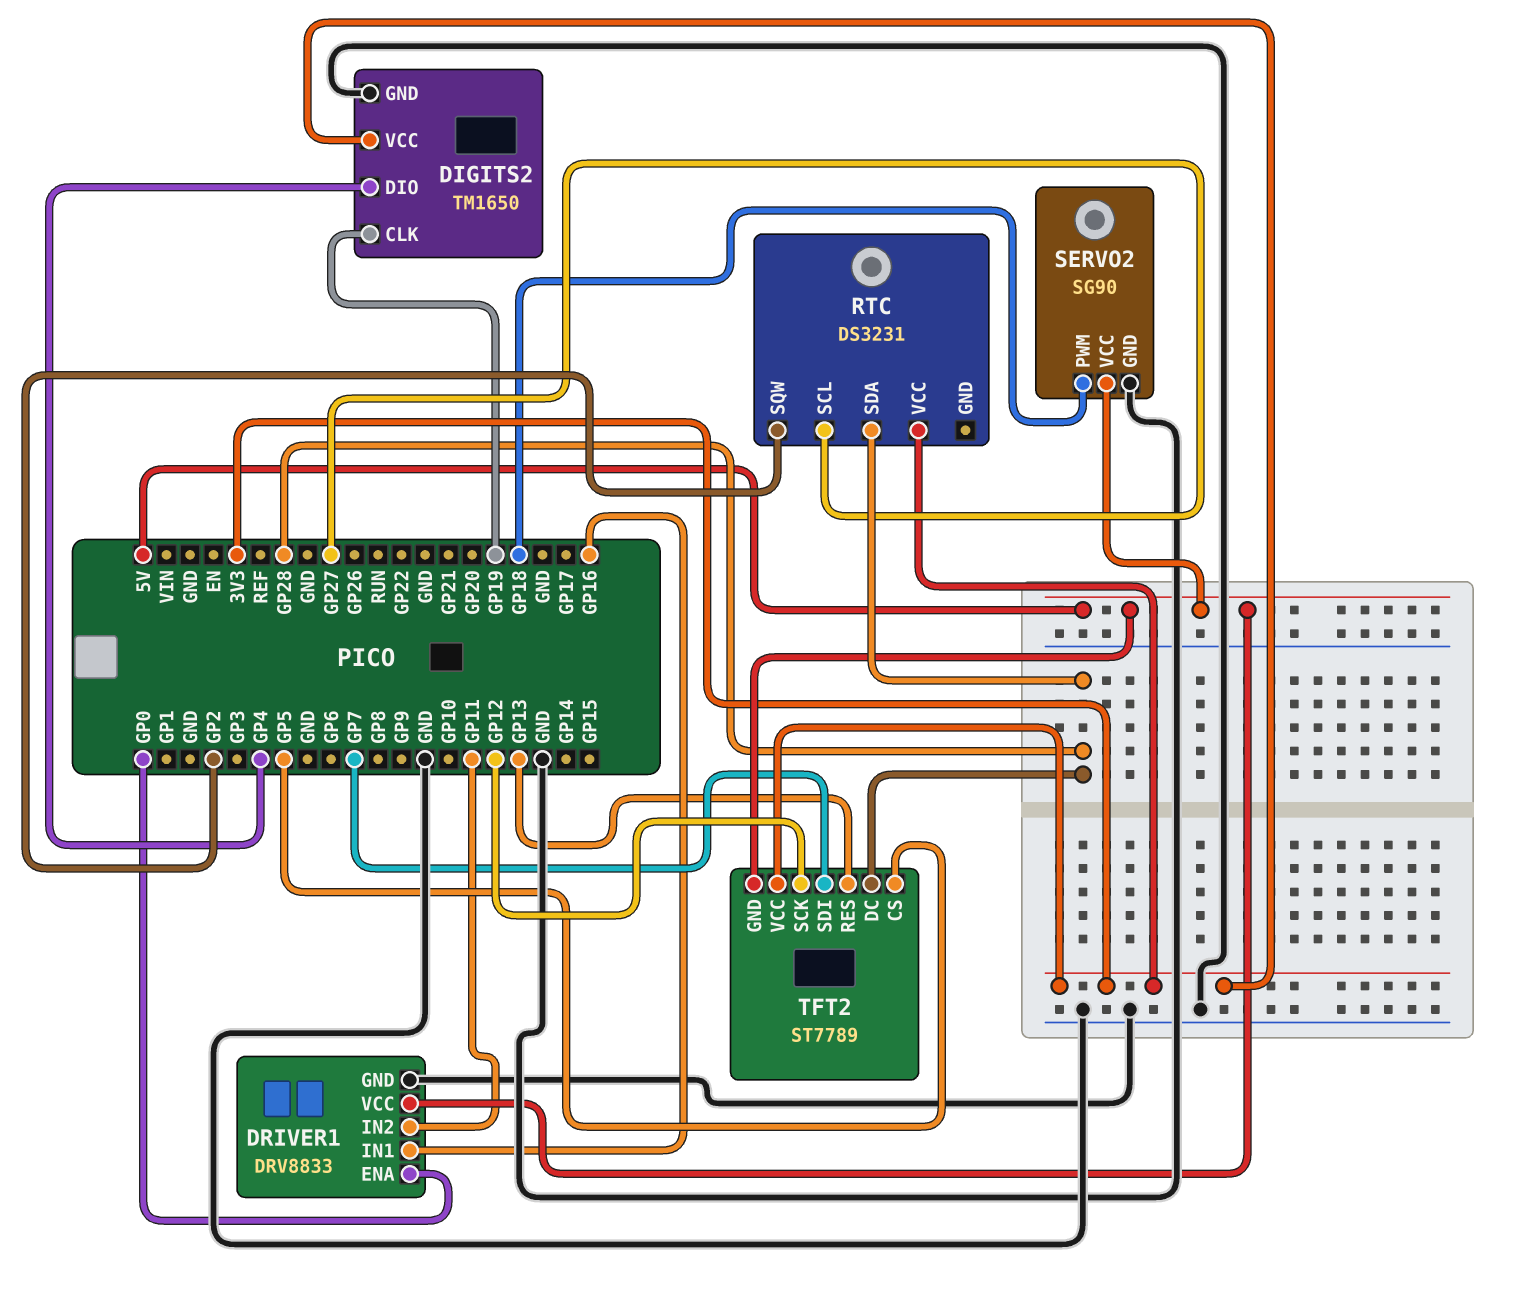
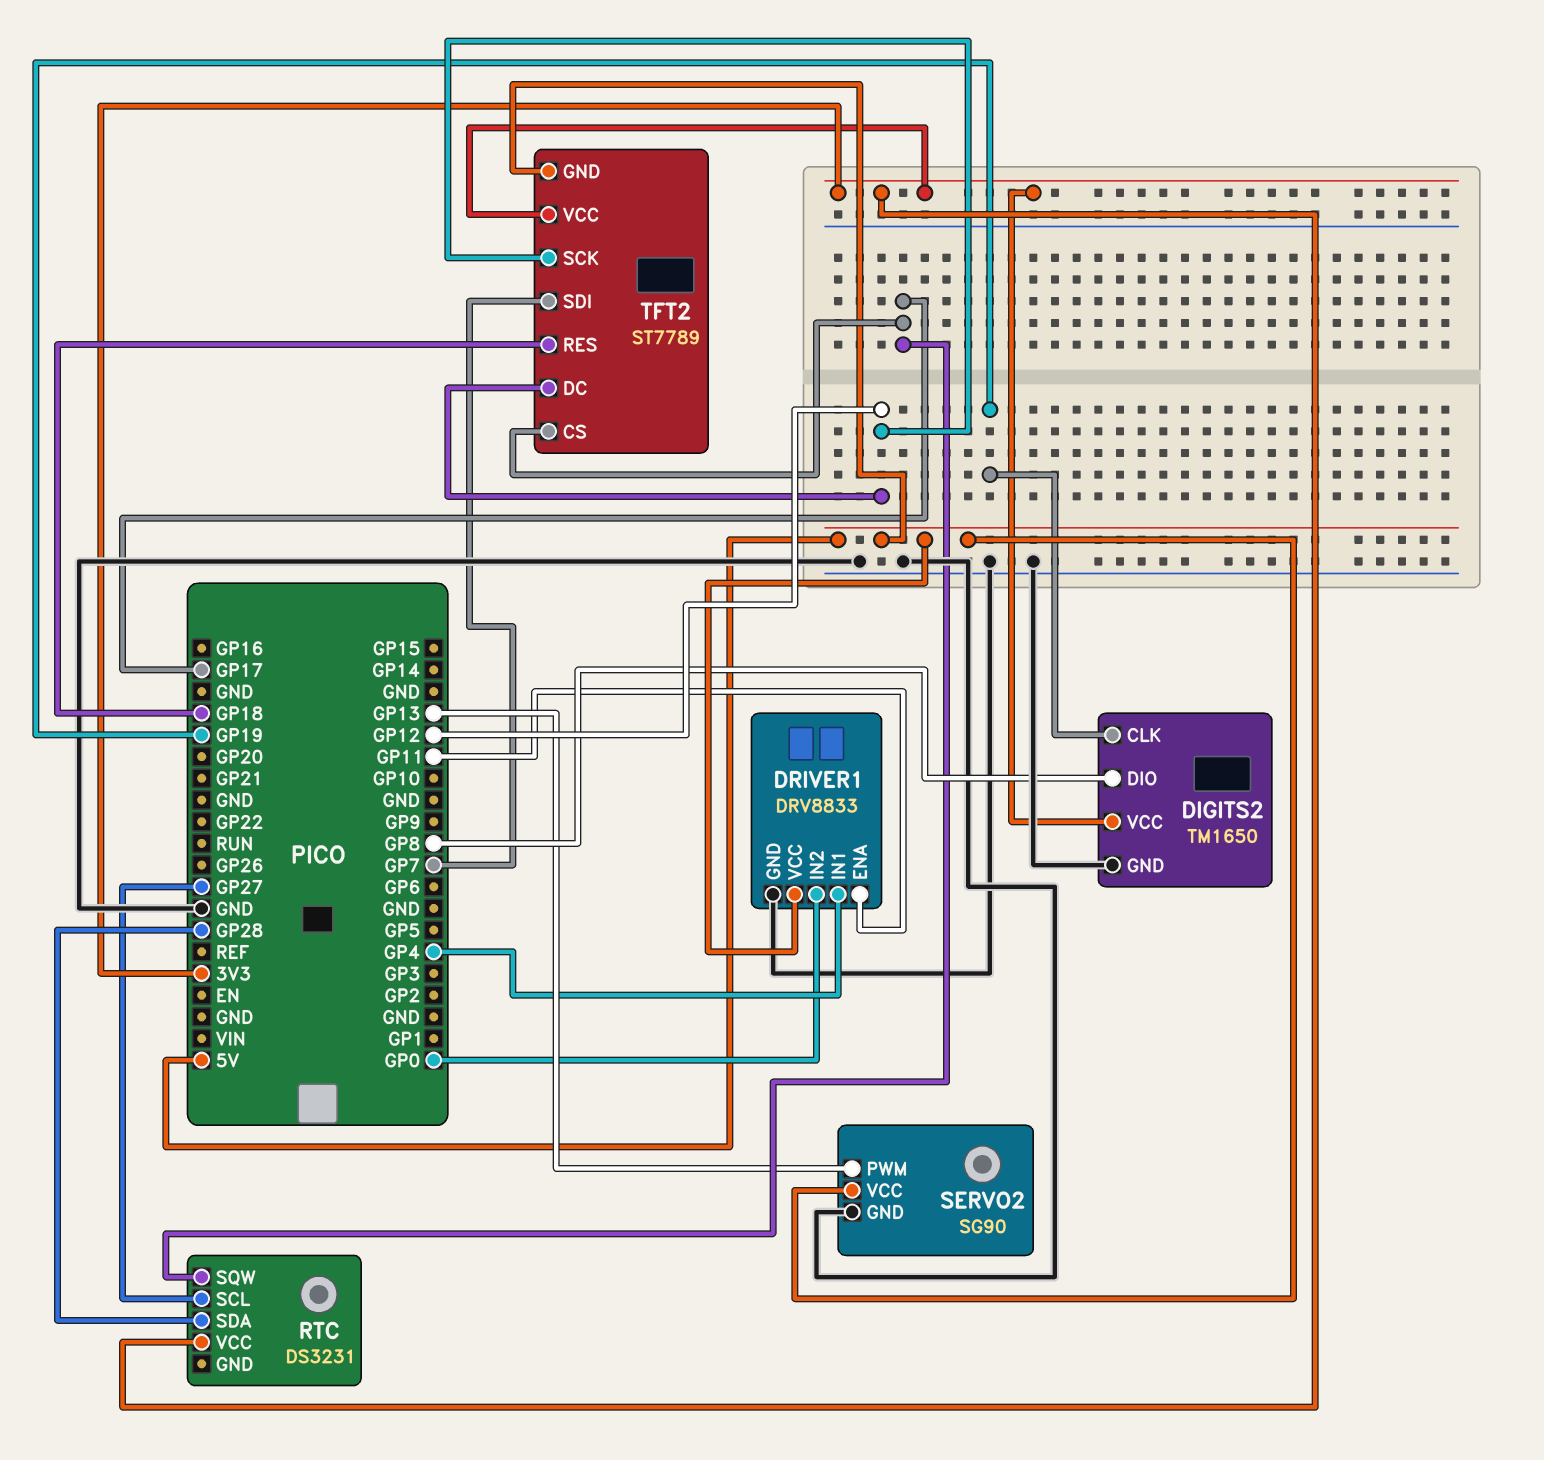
DIGITS2 pin DIO: GP4 -> GP8
DRIVER1 pin ENA: GP0 -> GP11
DRIVER1 pin IN1: GP16 -> GP4
DRIVER1 pin IN2: GP11 -> GP0
RTC pin SQW: GP2 -> GP17
SERVO2 pin PWM: GP18 -> GP13
TFT2 pin CS: GP5 -> GP17
TFT2 pin DC: GP28 -> GP12
TFT2 pin RES: GP13 -> GP18

